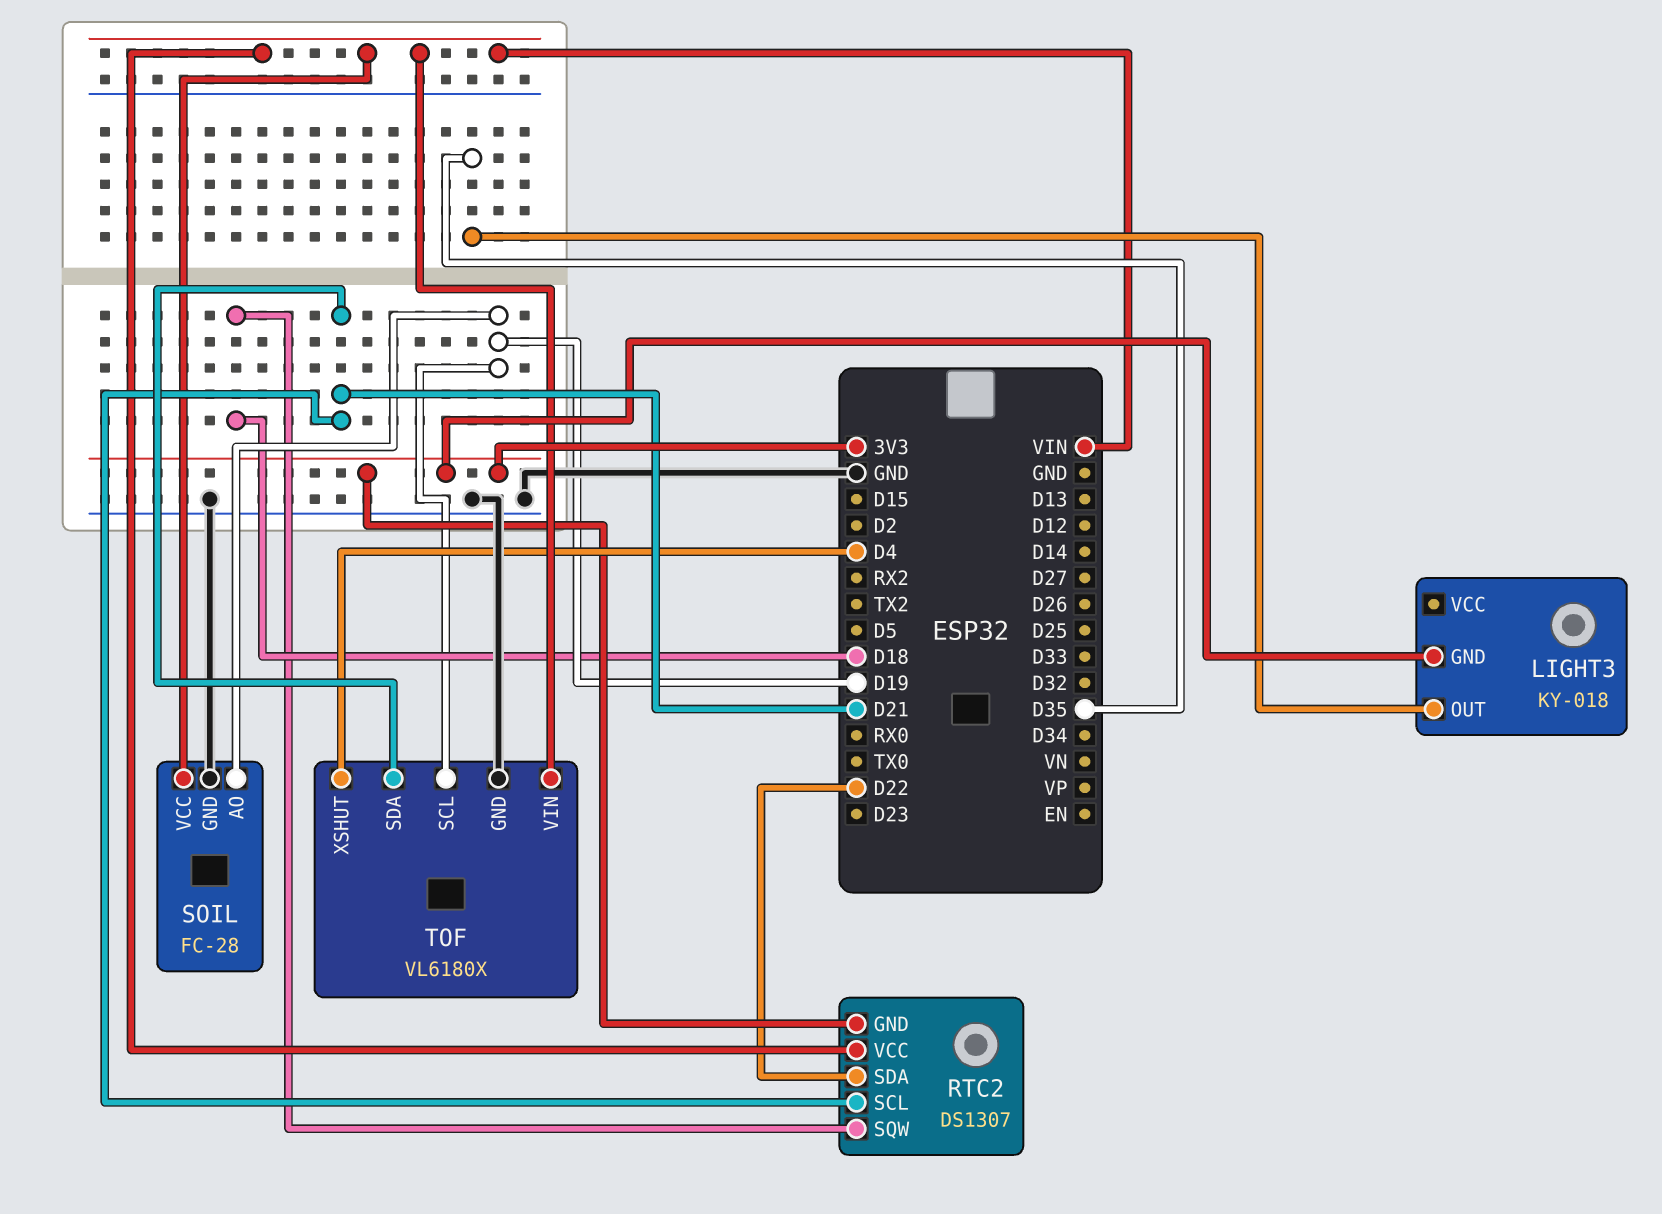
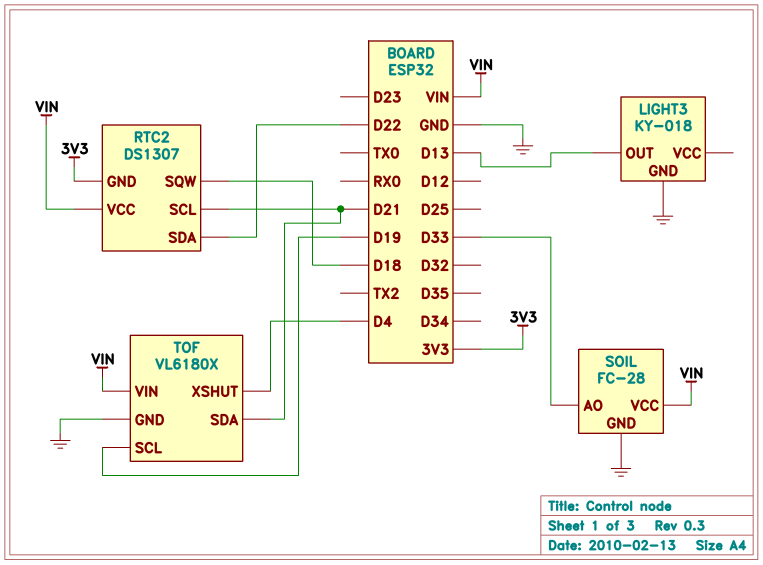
LIGHT3 pin GND: 3V3 -> GND
LIGHT3 pin OUT: D35 -> D13
SOIL pin AO: D19 -> D33

